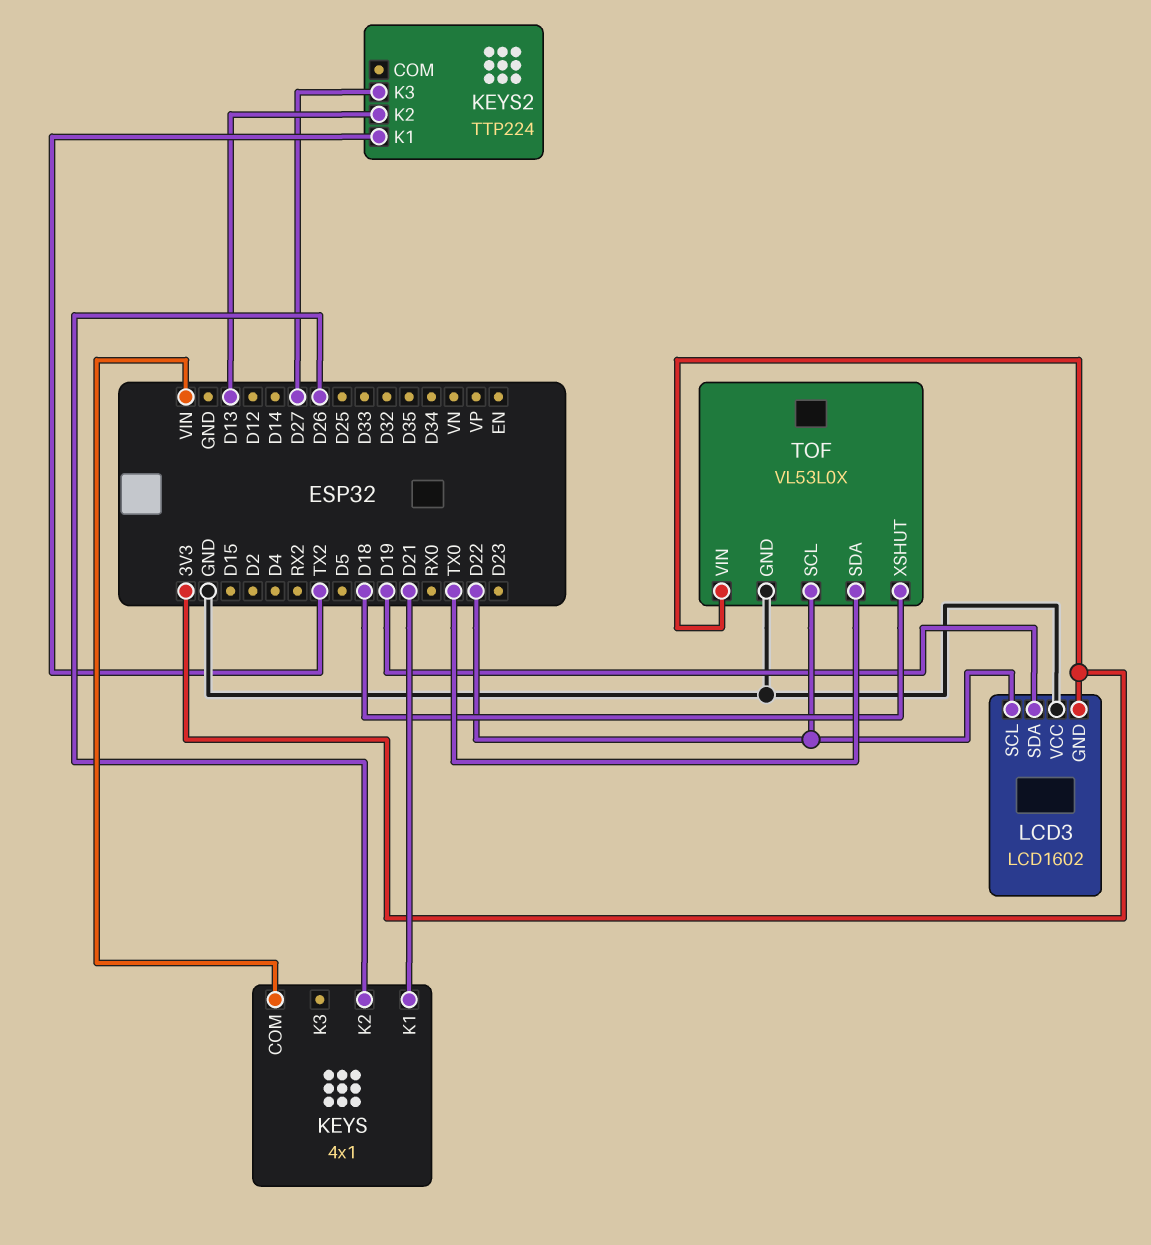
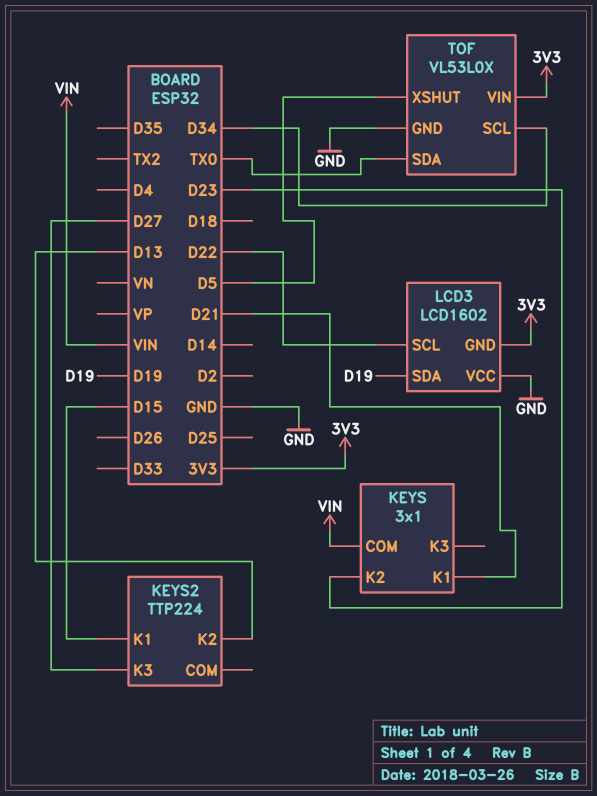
KEYS: 4x1 -> 3x1
KEYS pin K2: D26 -> D23
KEYS2 pin K1: TX2 -> D15
TOF pin SCL: D22 -> D34
TOF pin XSHUT: D18 -> D5

